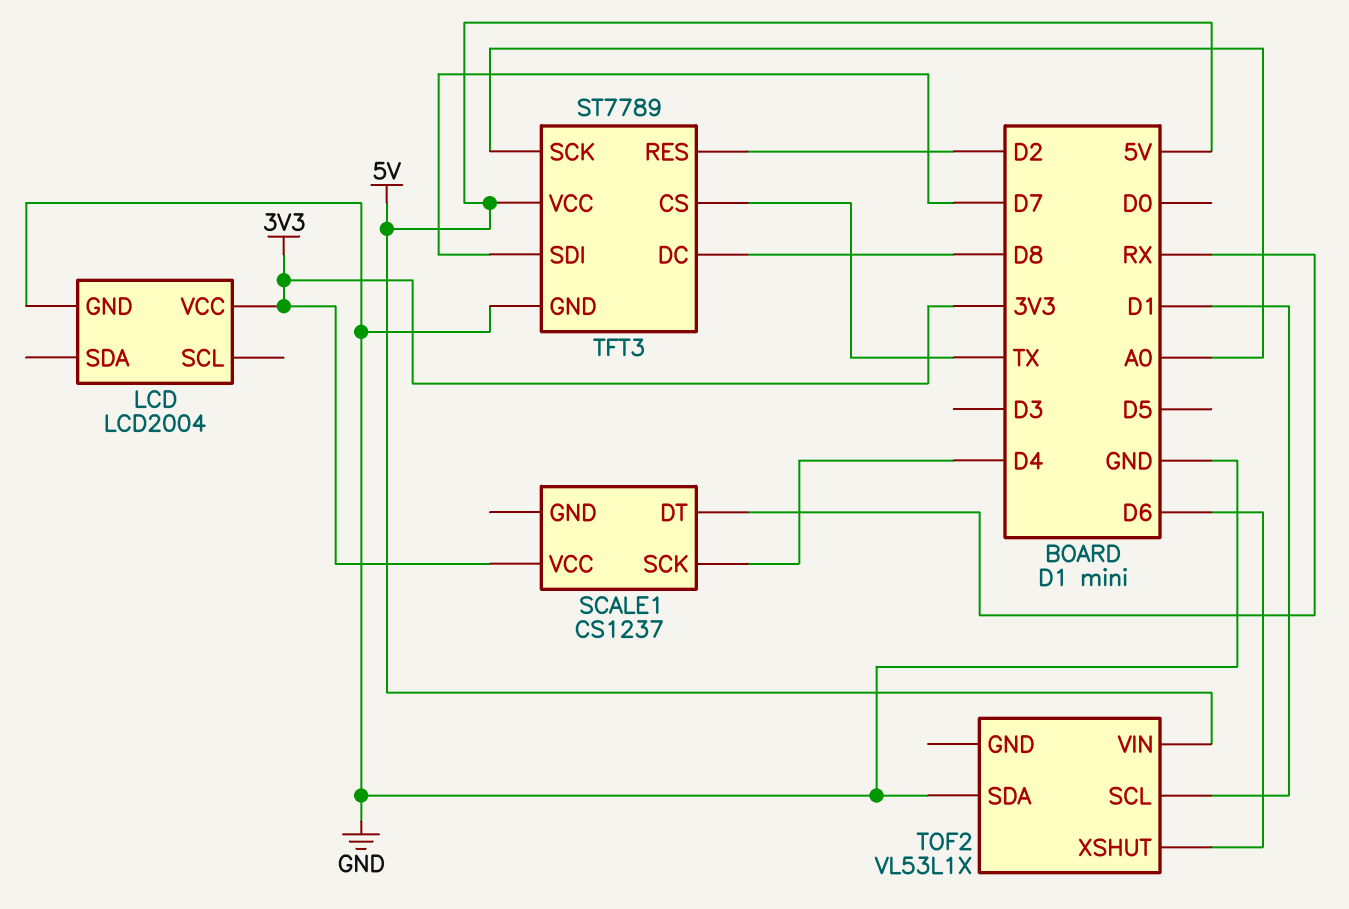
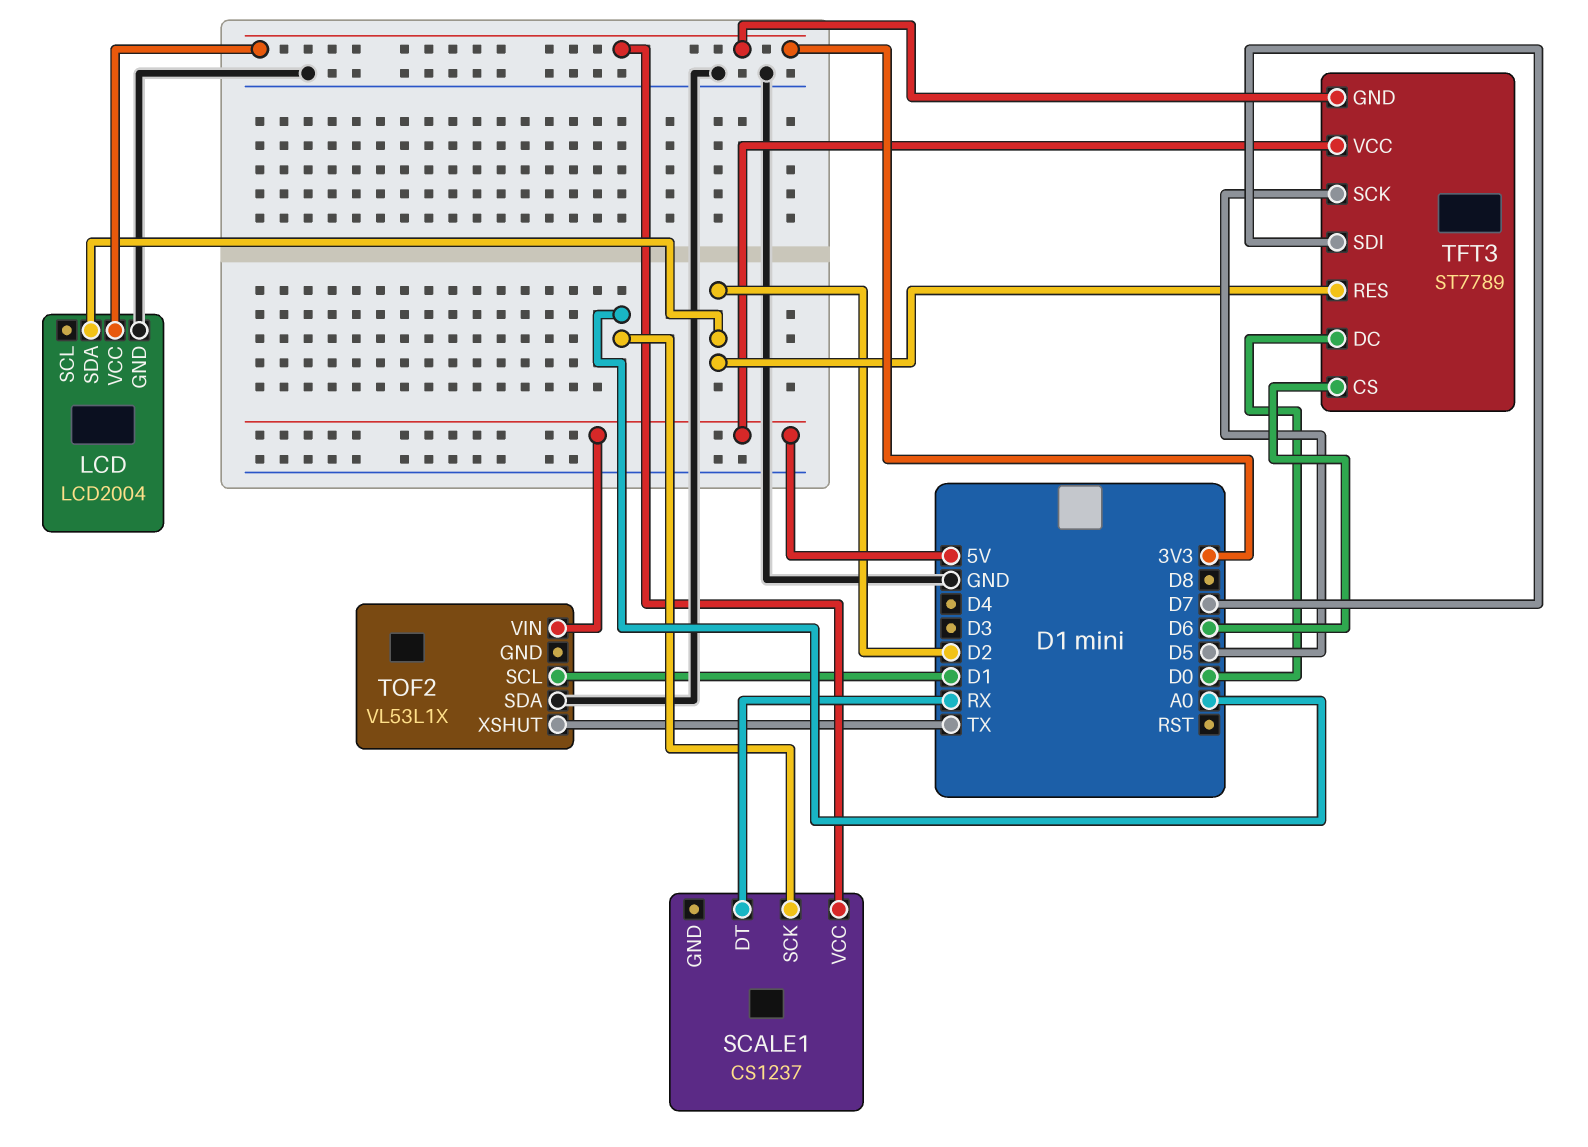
LCD pin SDA: none -> D2
SCALE1 pin SCK: D4 -> A0
TFT3 pin CS: TX -> D6
TFT3 pin DC: D8 -> D0
TFT3 pin GND: GND -> 3V3
TFT3 pin SCK: A0 -> D5
TOF2 pin XSHUT: D6 -> TX

